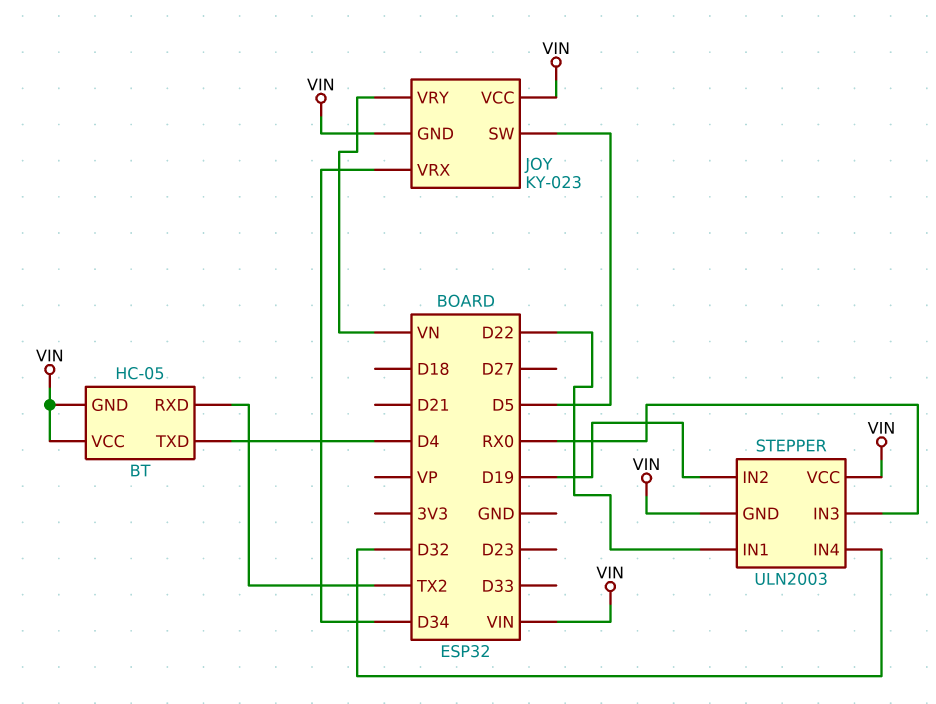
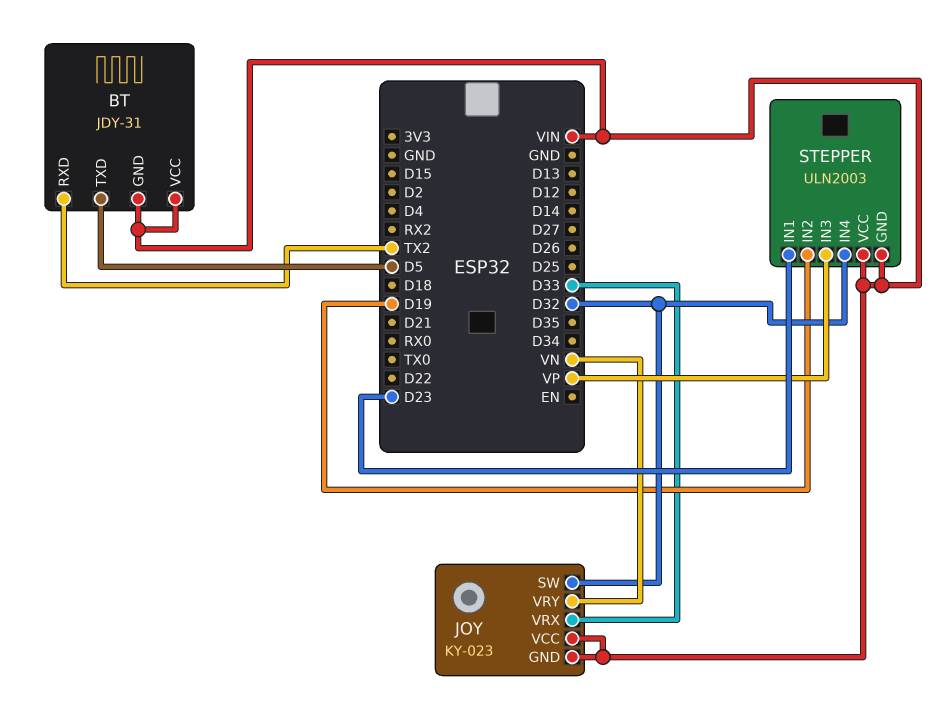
BT: HC-05 -> JDY-31
BT pin TXD: D4 -> D5
JOY pin SW: D5 -> D32
JOY pin VRX: D34 -> D33
STEPPER pin IN1: D22 -> D23
STEPPER pin IN3: RX0 -> VP

